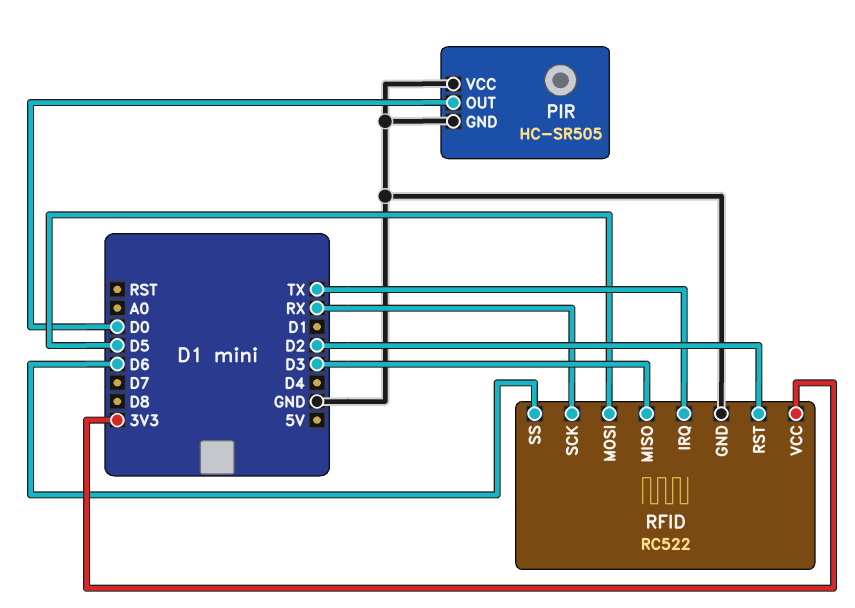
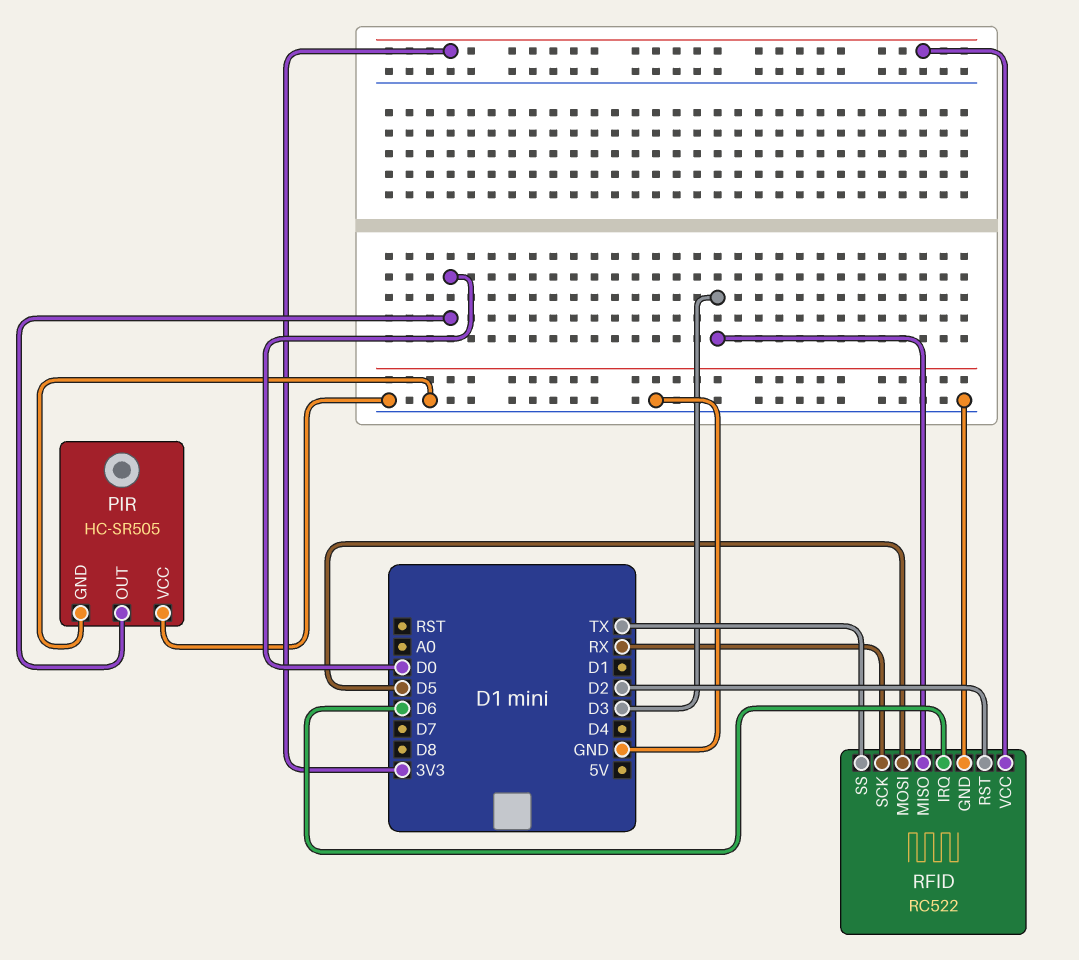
RFID pin IRQ: TX -> D6
RFID pin SS: D6 -> TX

